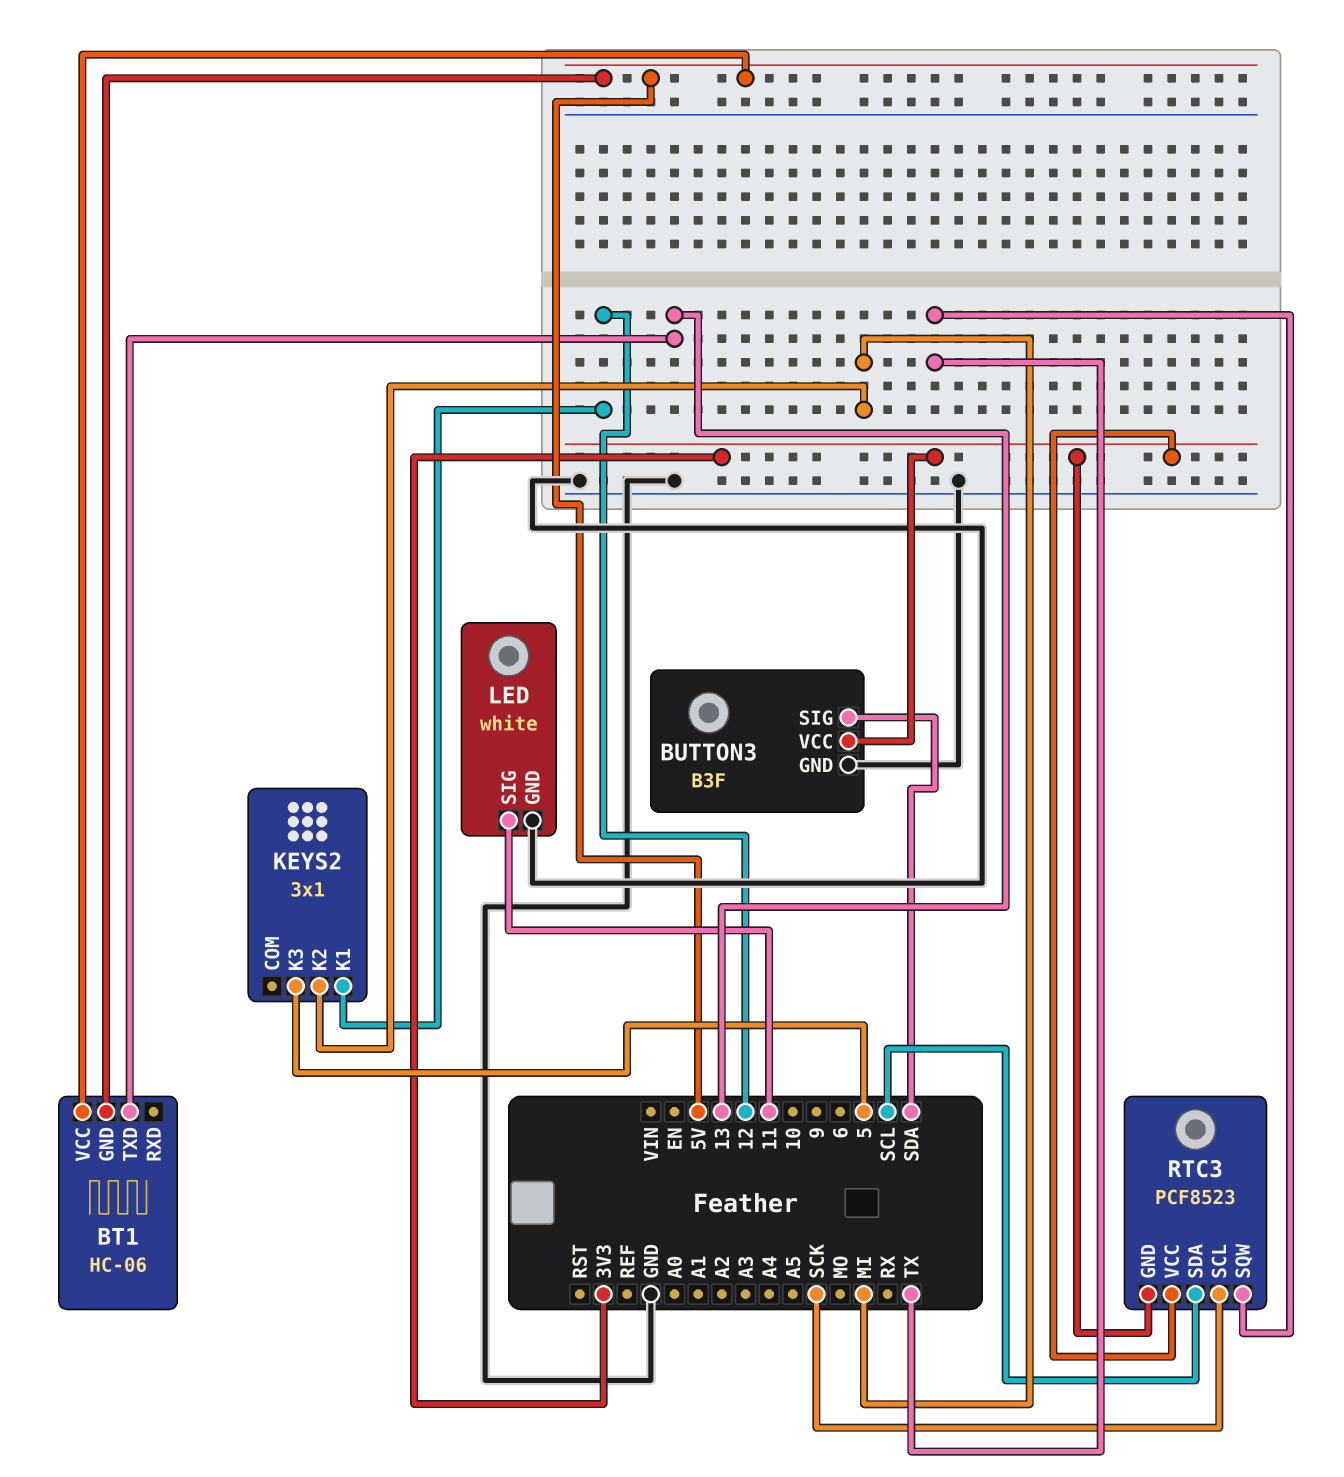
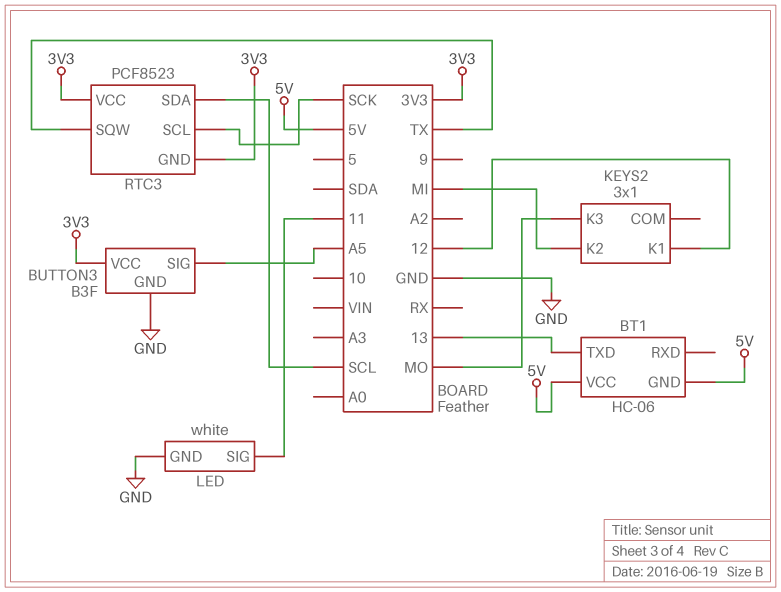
BUTTON3 pin SIG: SDA -> A5
KEYS2 pin K3: 5 -> MO

